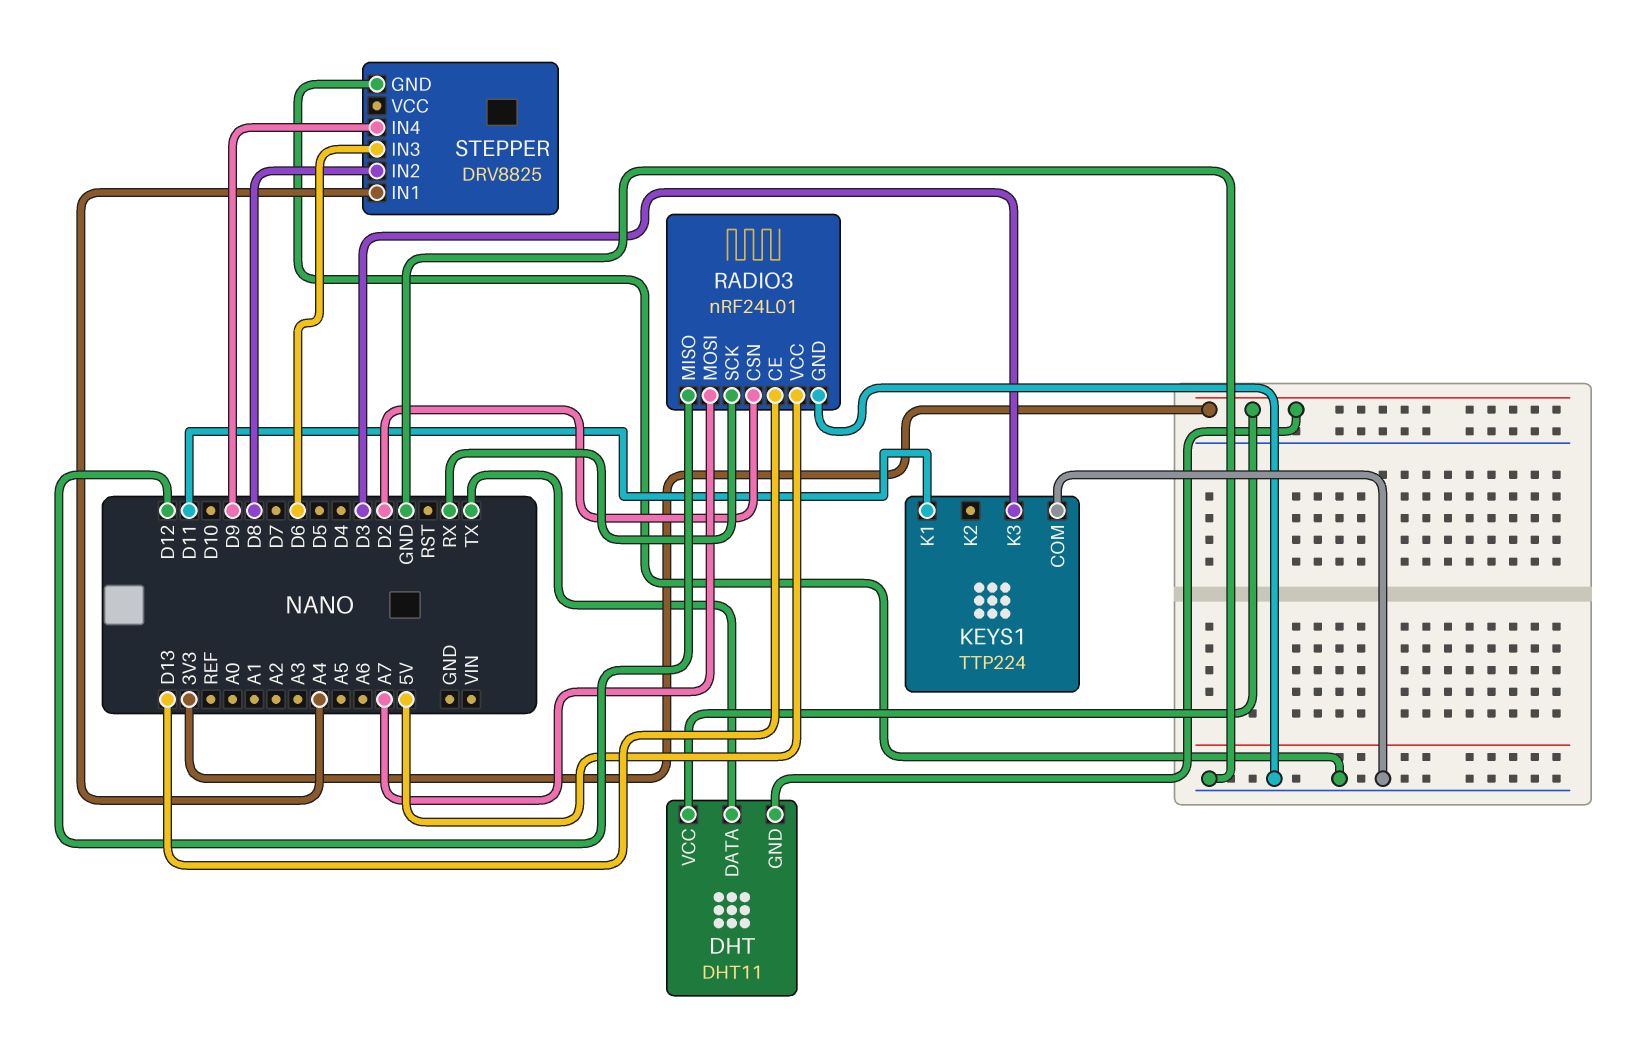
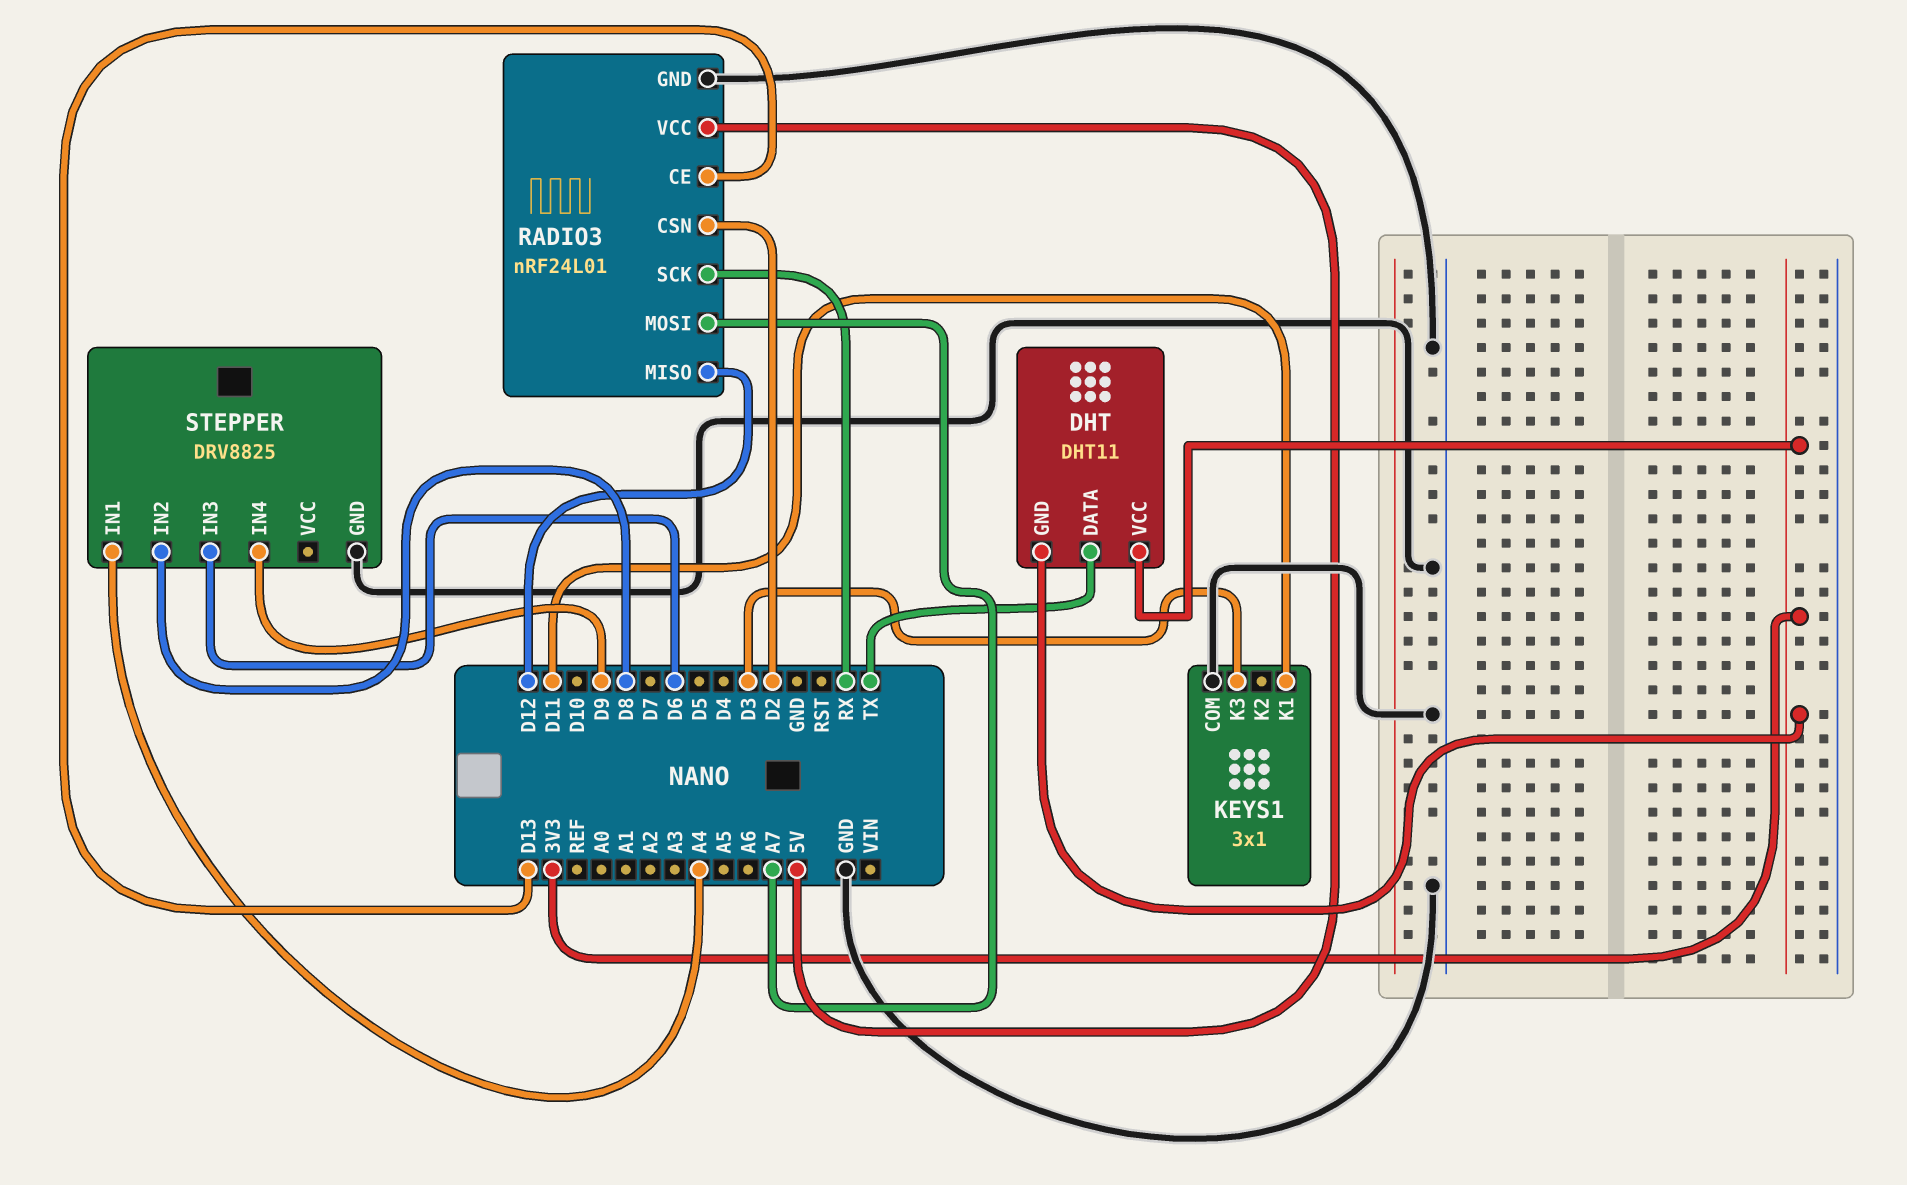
KEYS1: TTP224 -> 3x1

